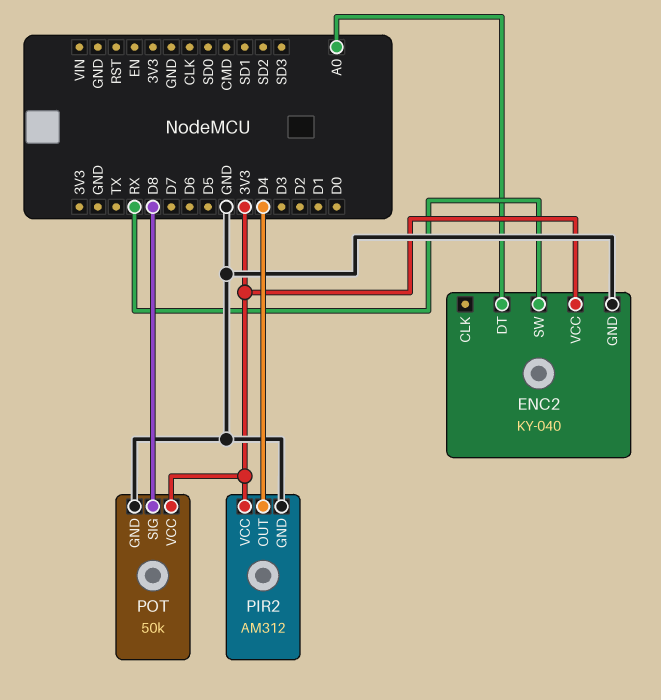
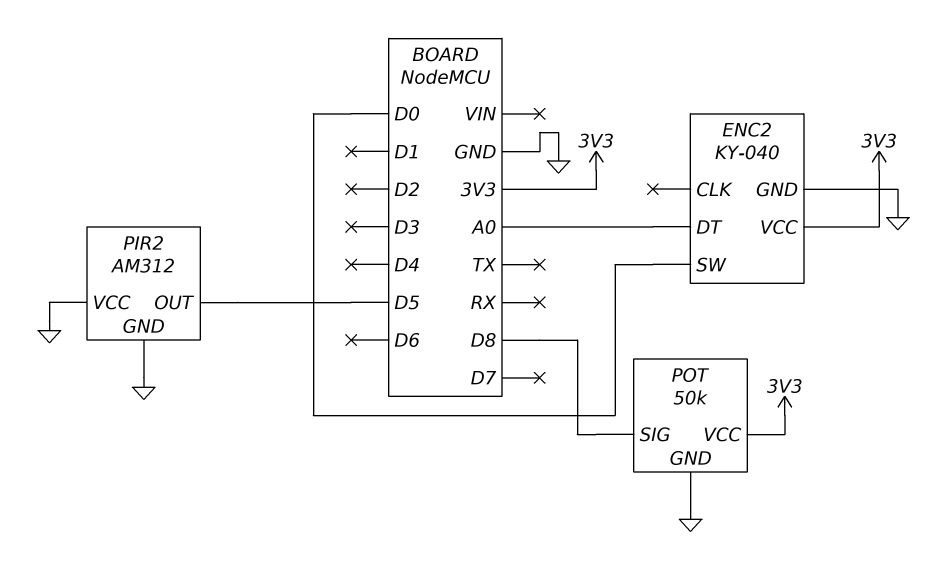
ENC2 pin SW: RX -> D0
PIR2 pin OUT: D4 -> D5
PIR2 pin VCC: 3V3 -> GND

